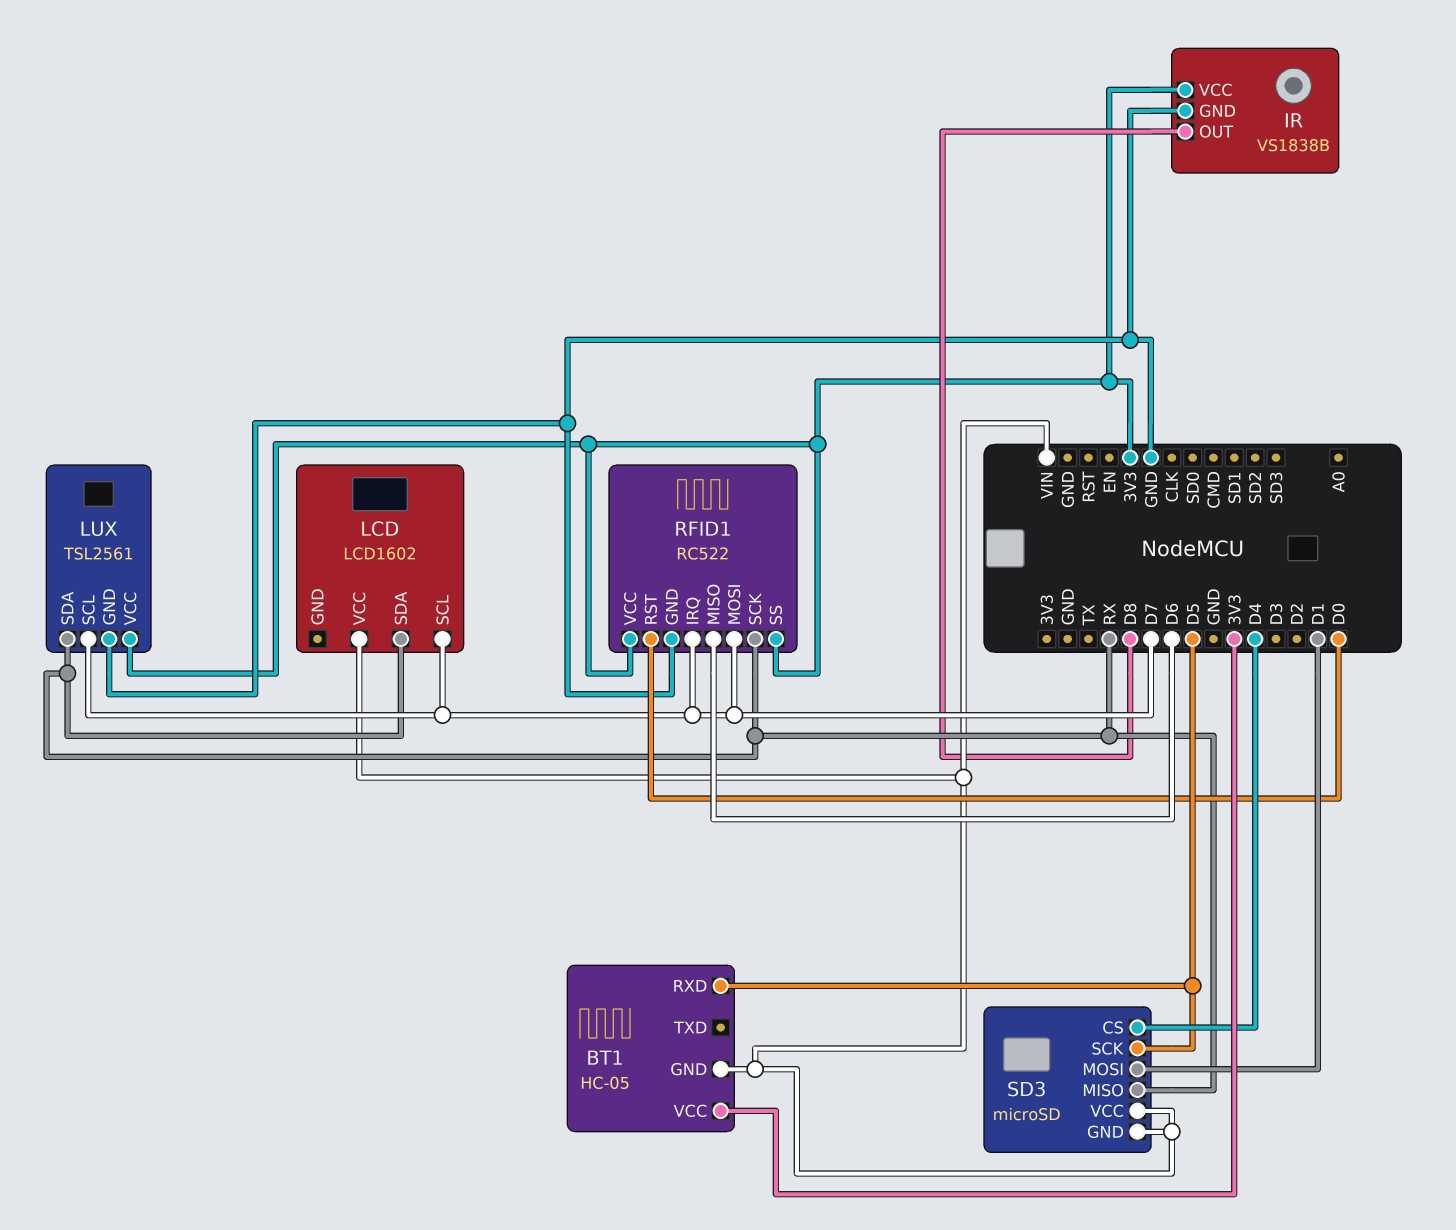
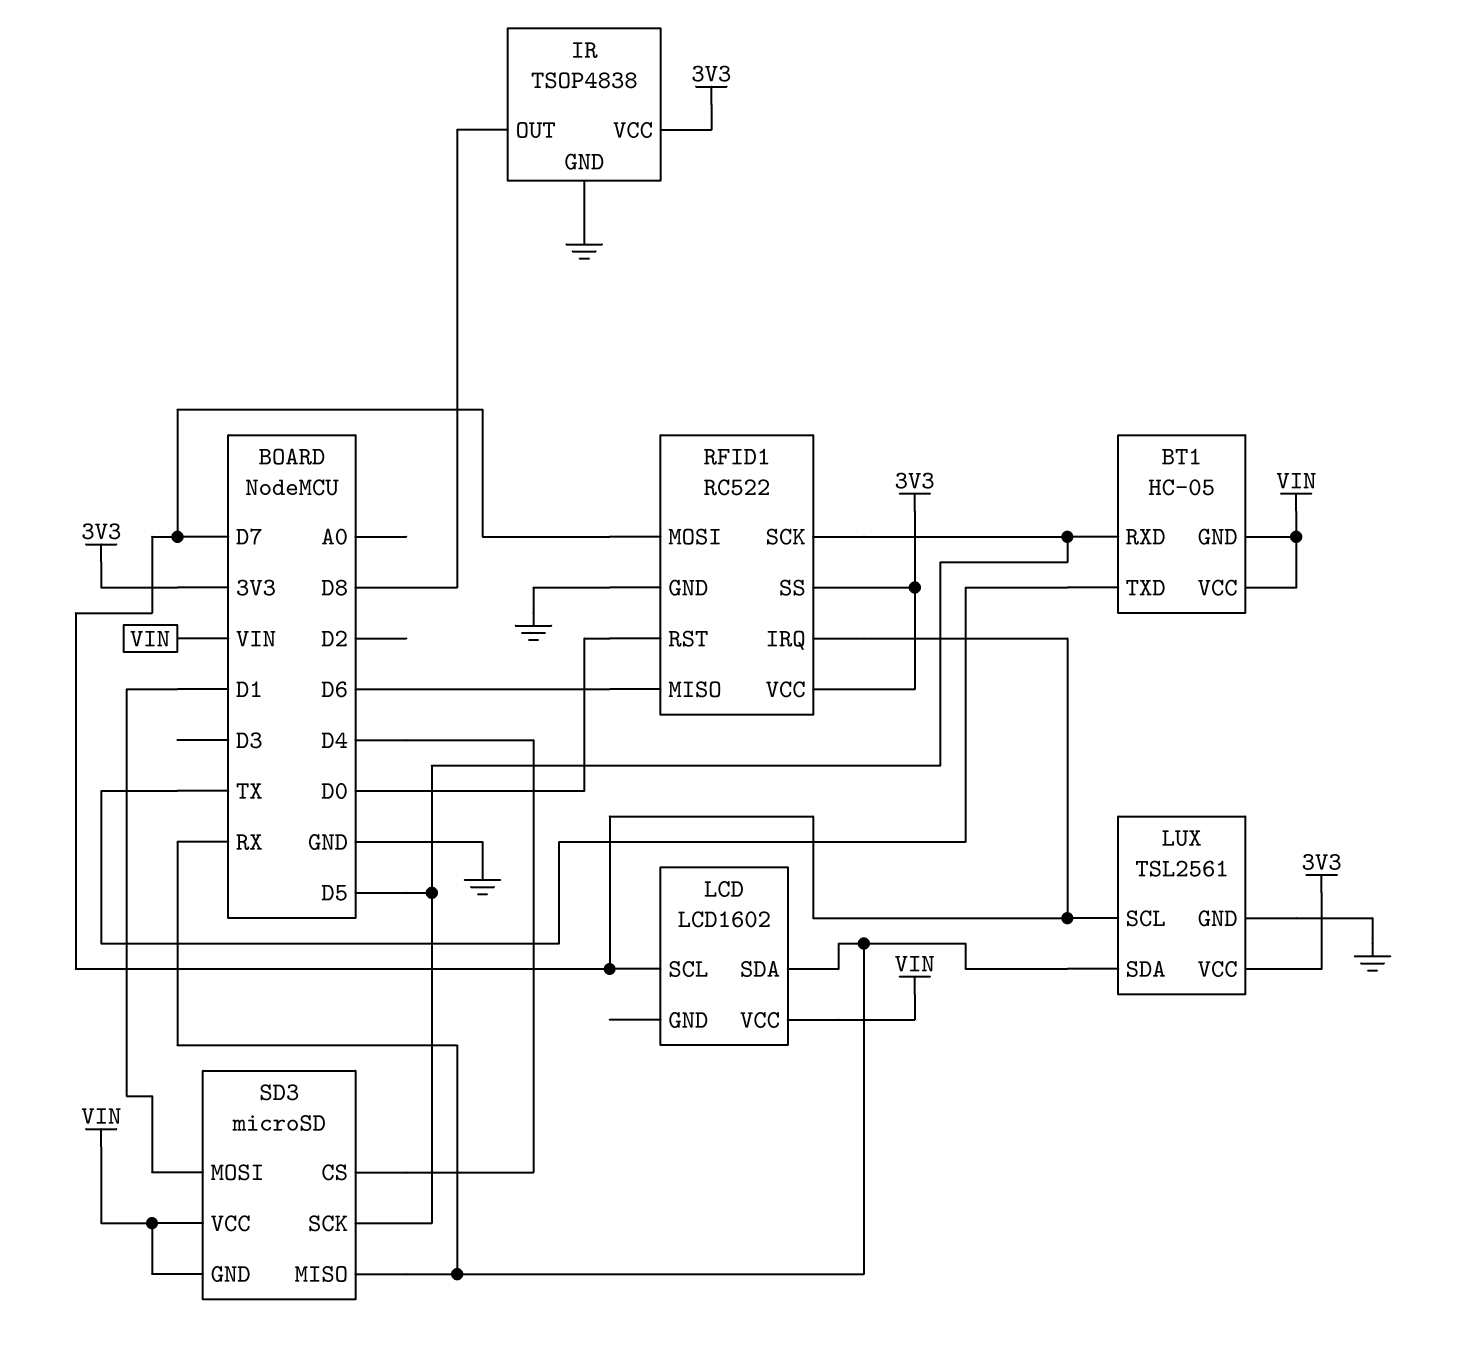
BT1 pin TXD: none -> TX
BT1 pin VCC: 3V3 -> VIN
IR: VS1838B -> TSOP4838
RFID1 pin SCK: RX -> D5

